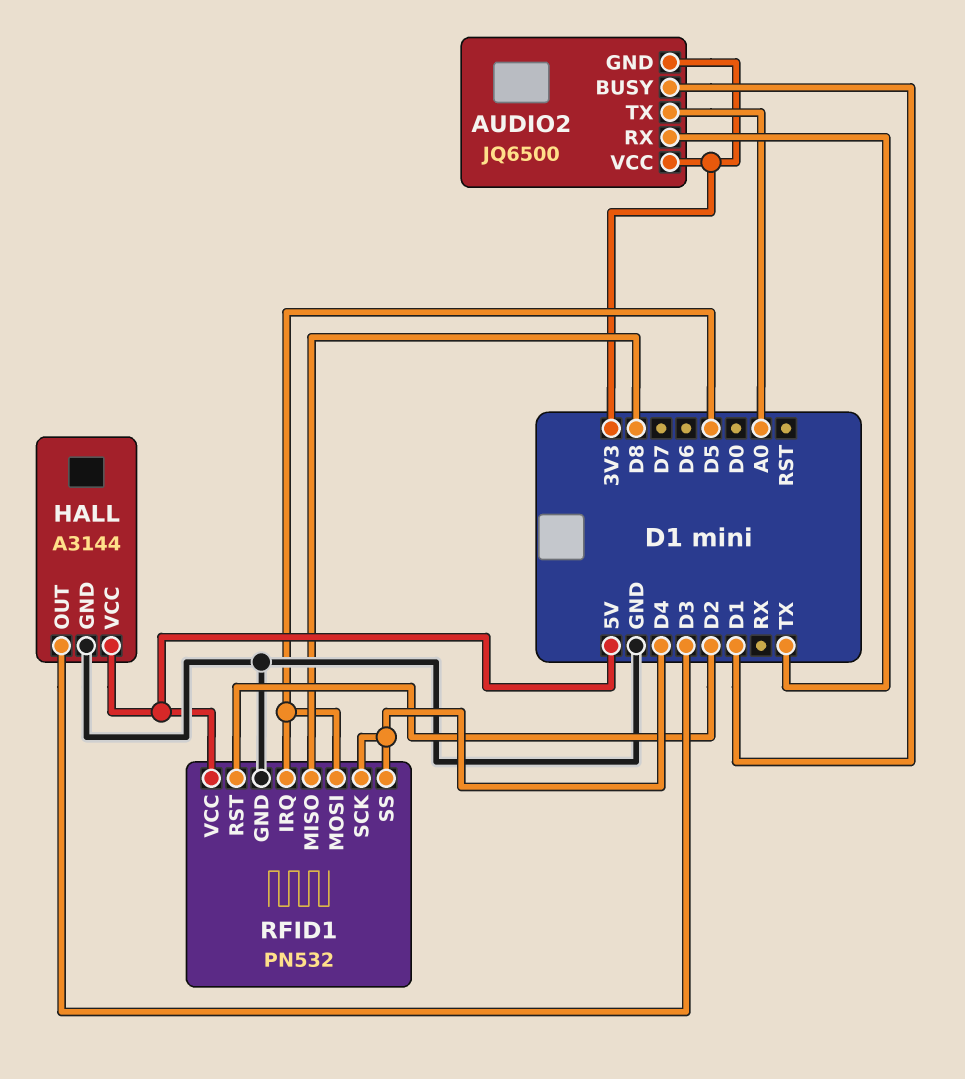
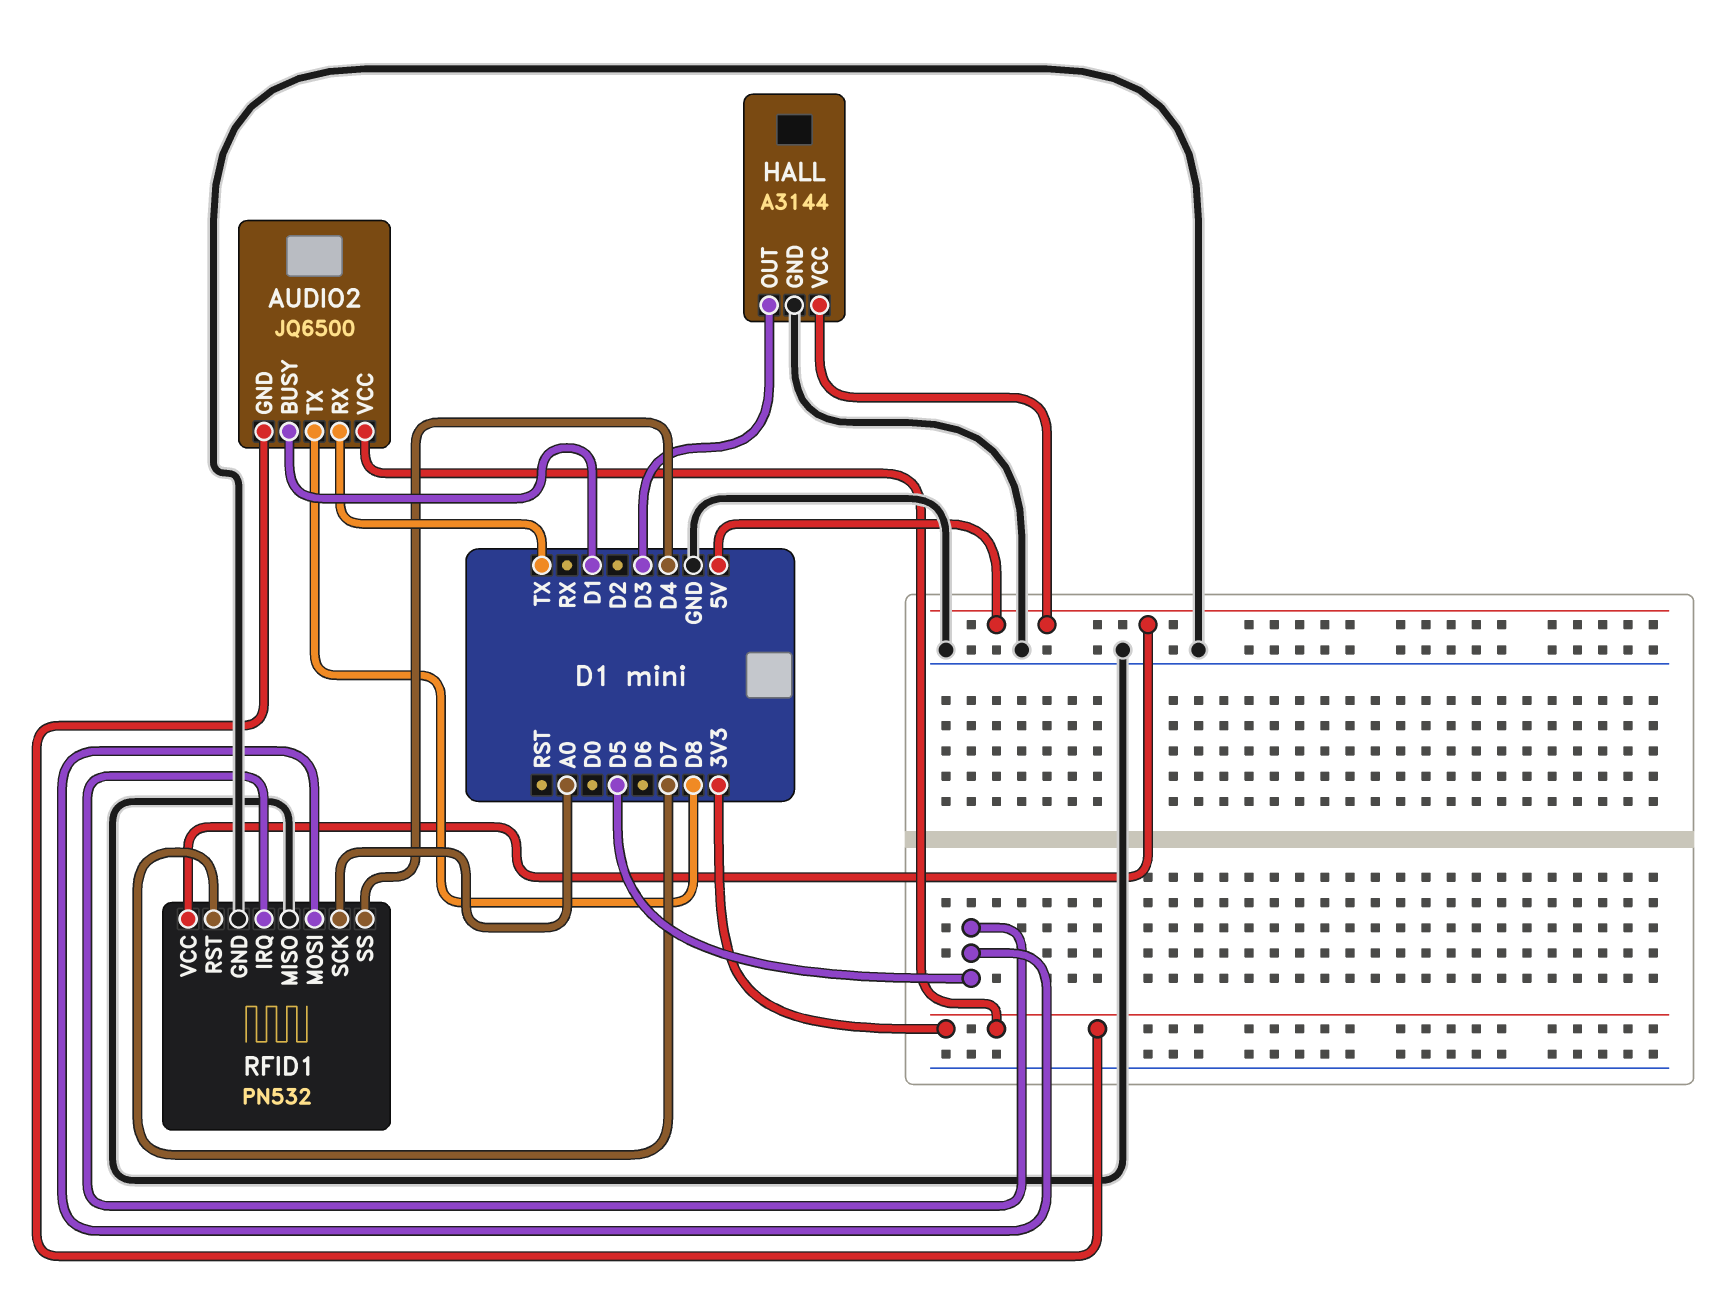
AUDIO2 pin TX: A0 -> D8
RFID1 pin MISO: D8 -> GND
RFID1 pin RST: D2 -> D7
RFID1 pin SCK: D4 -> A0

